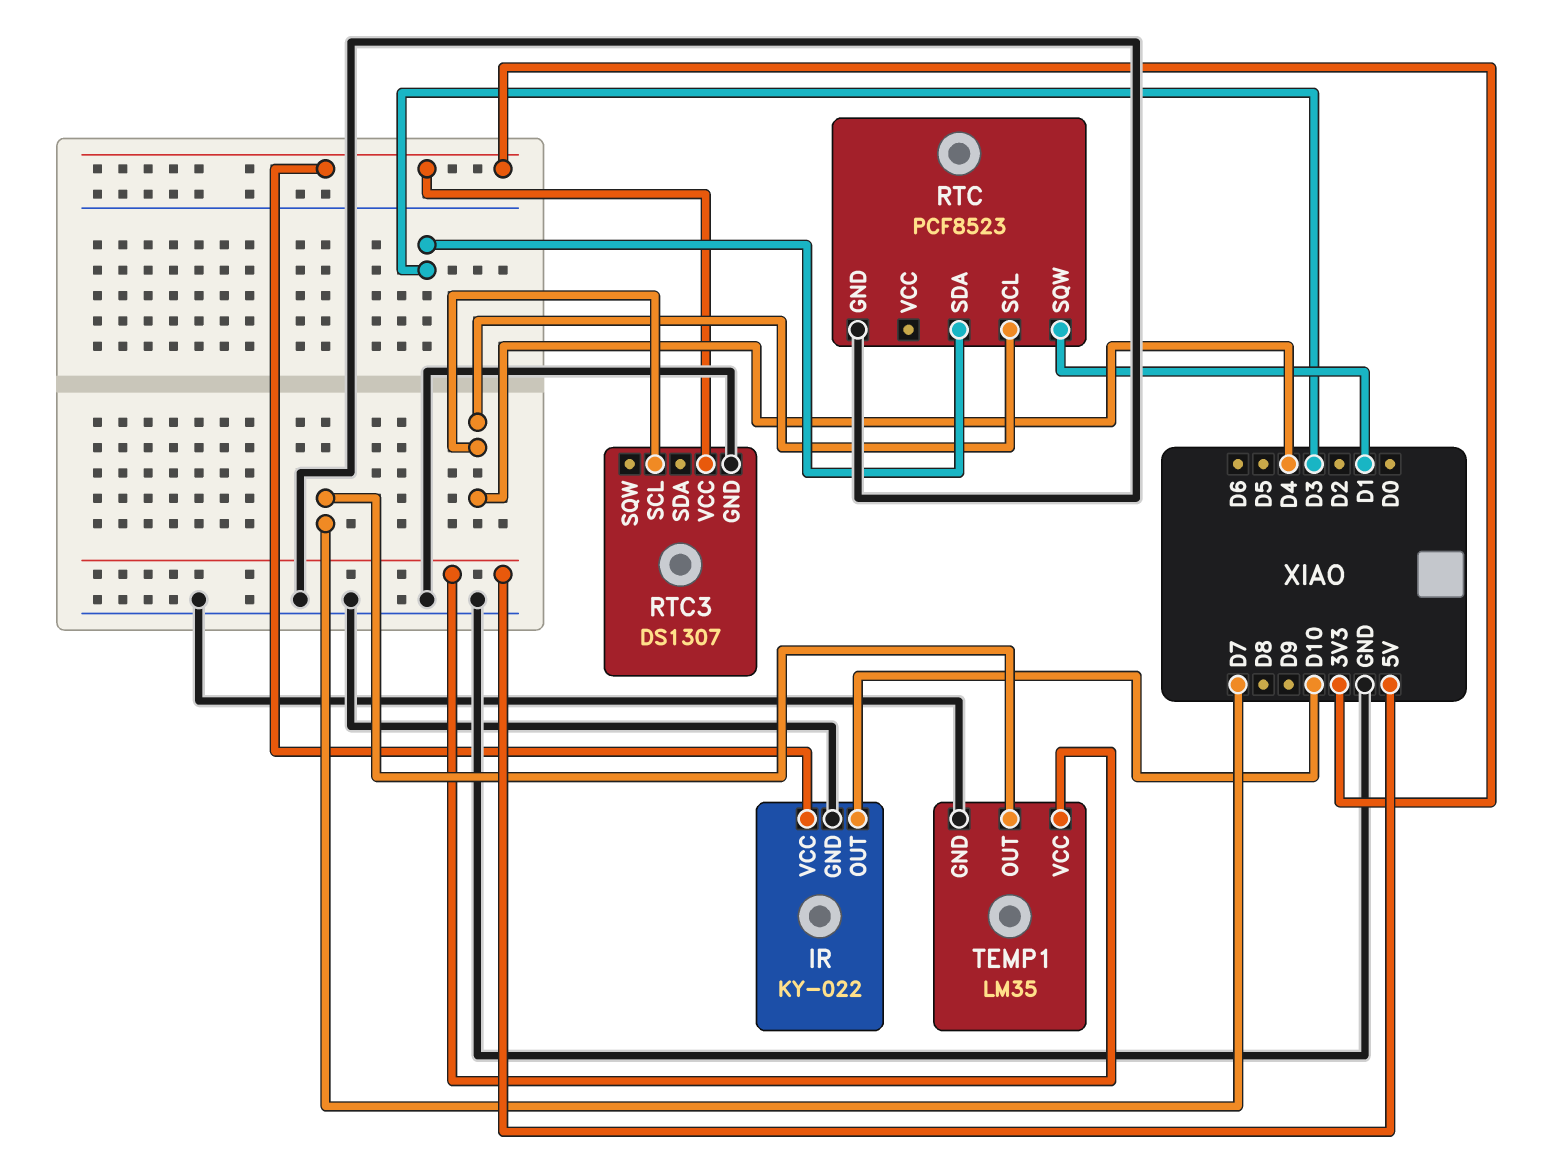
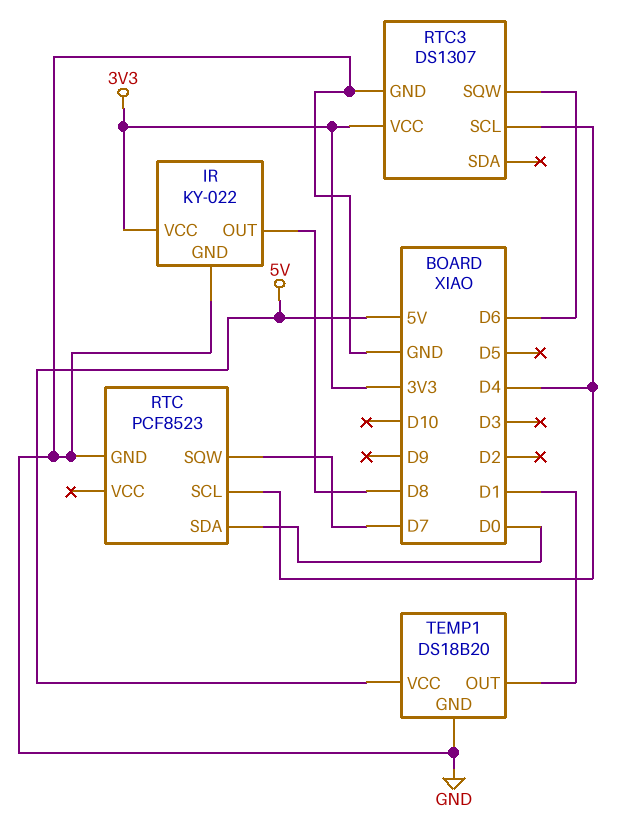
IR pin OUT: D10 -> D8
RTC pin SDA: D3 -> D0
RTC pin SQW: D1 -> D7
RTC3 pin SQW: none -> D6
TEMP1: LM35 -> DS18B20
TEMP1 pin OUT: D7 -> D1

